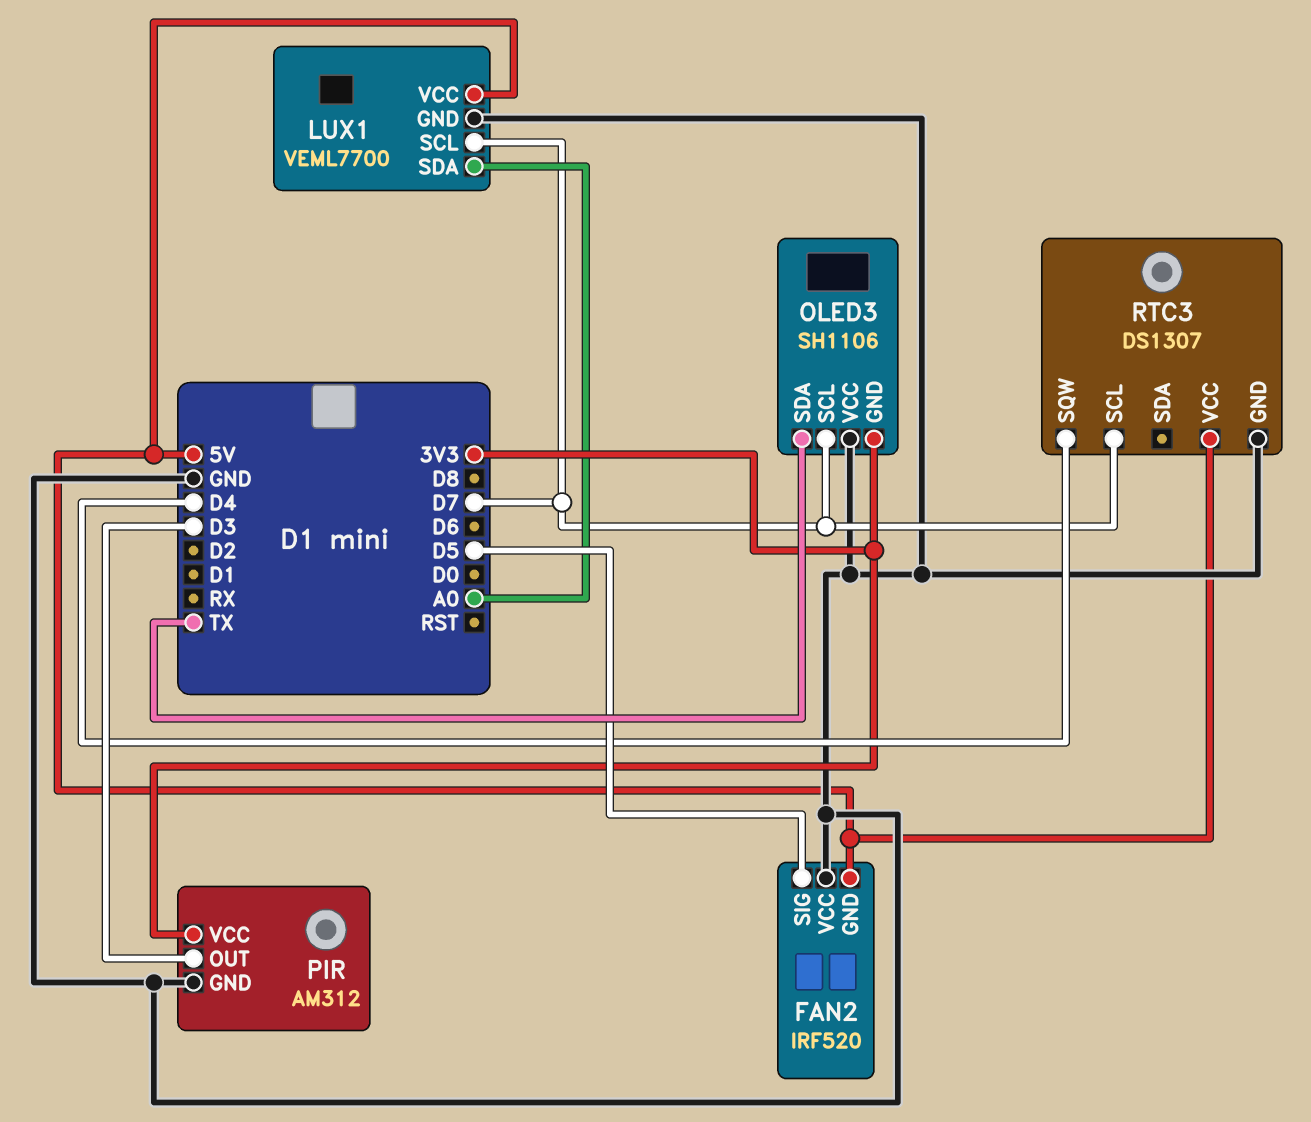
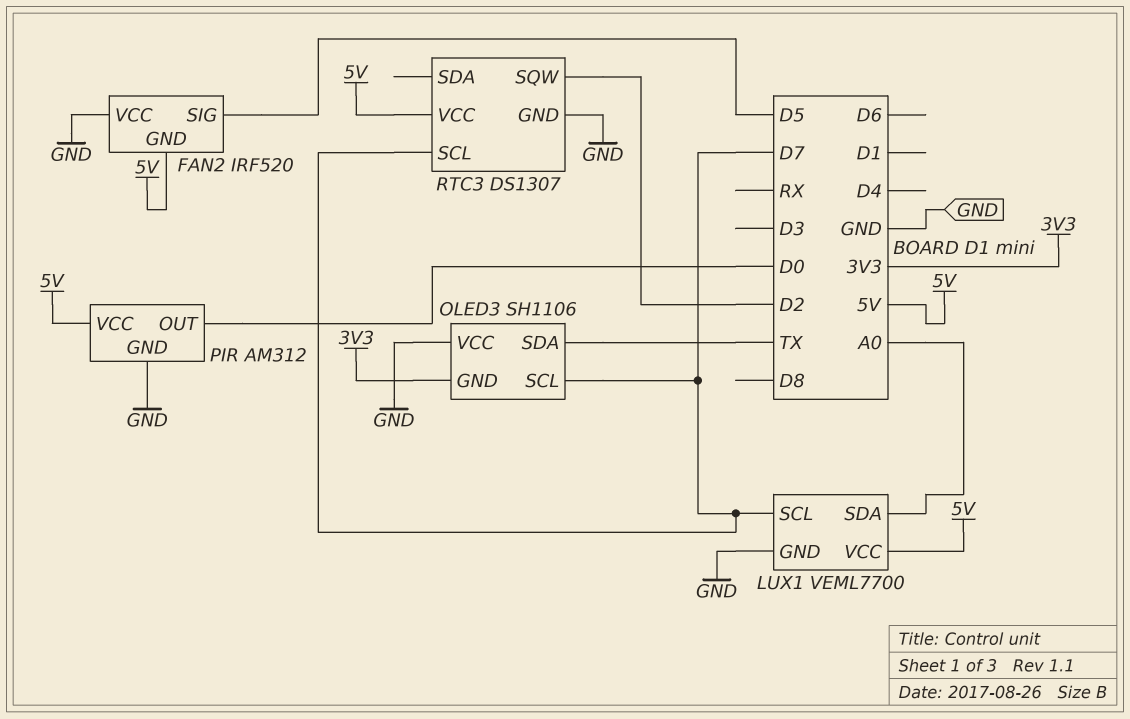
PIR pin OUT: D3 -> D0
PIR pin VCC: 3V3 -> 5V
RTC3 pin SQW: D4 -> D2

